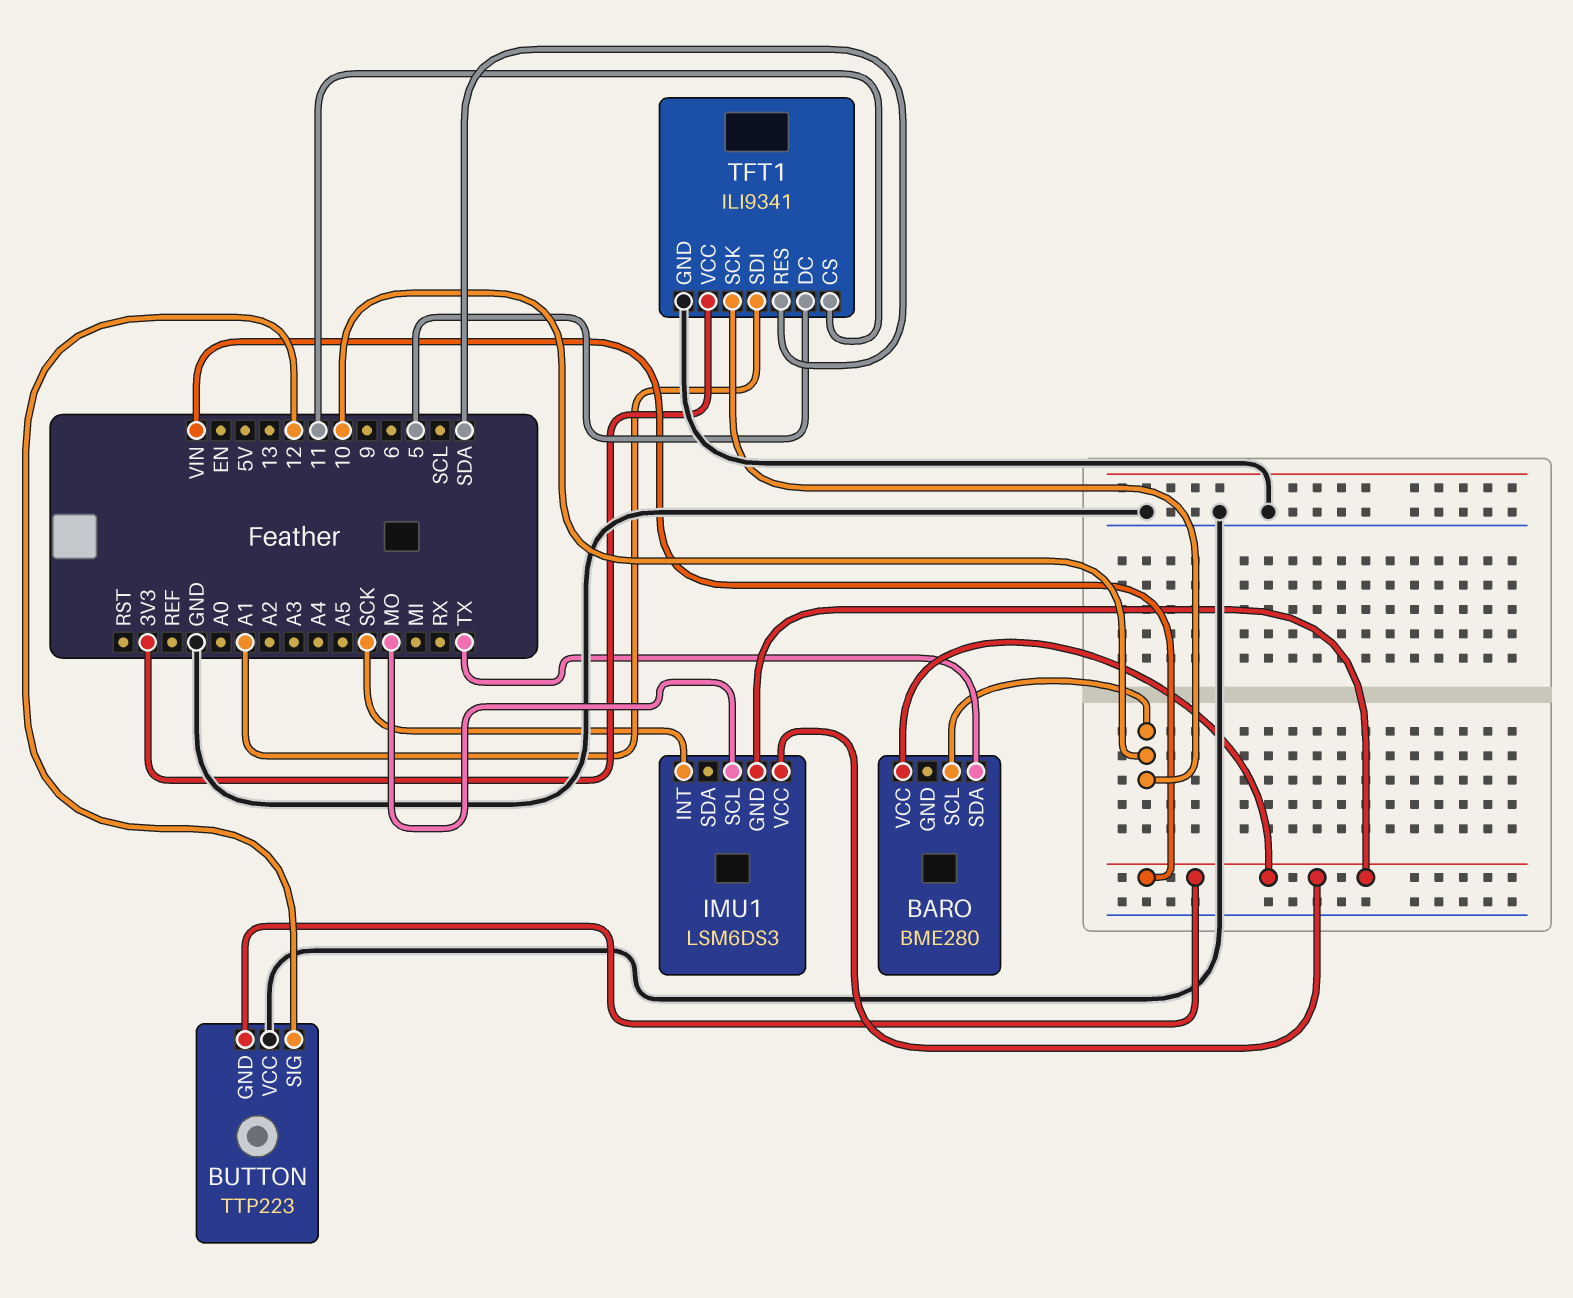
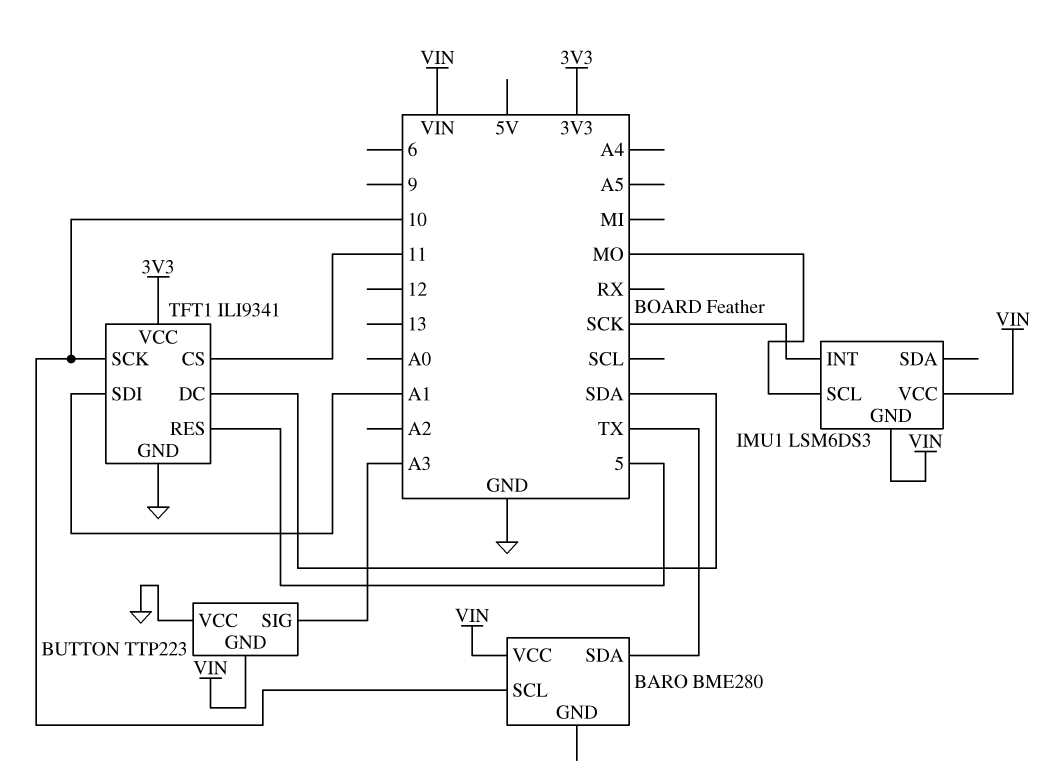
BUTTON pin SIG: 12 -> A3
TFT1 pin DC: 5 -> SDA
TFT1 pin RES: SDA -> 5

